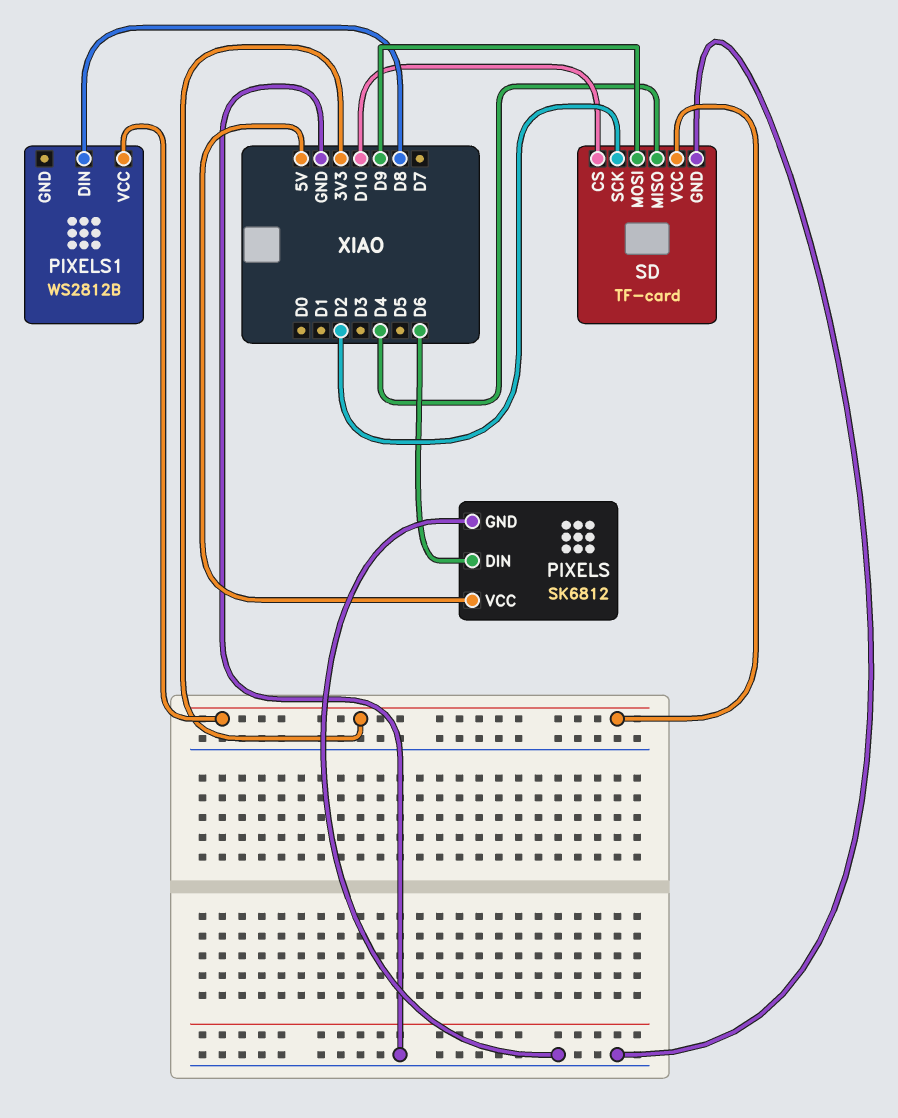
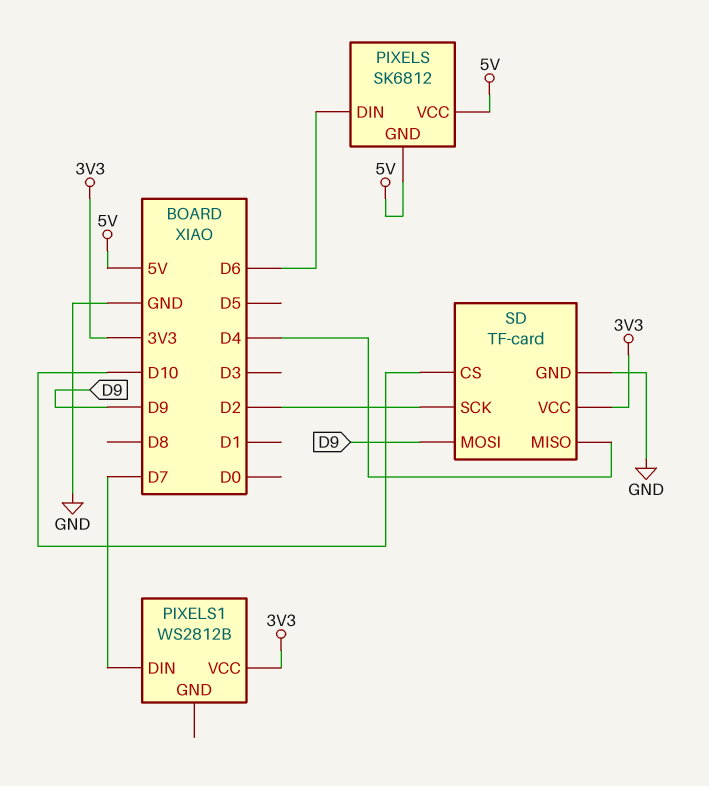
PIXELS pin GND: GND -> 5V
PIXELS1 pin DIN: D8 -> D7

